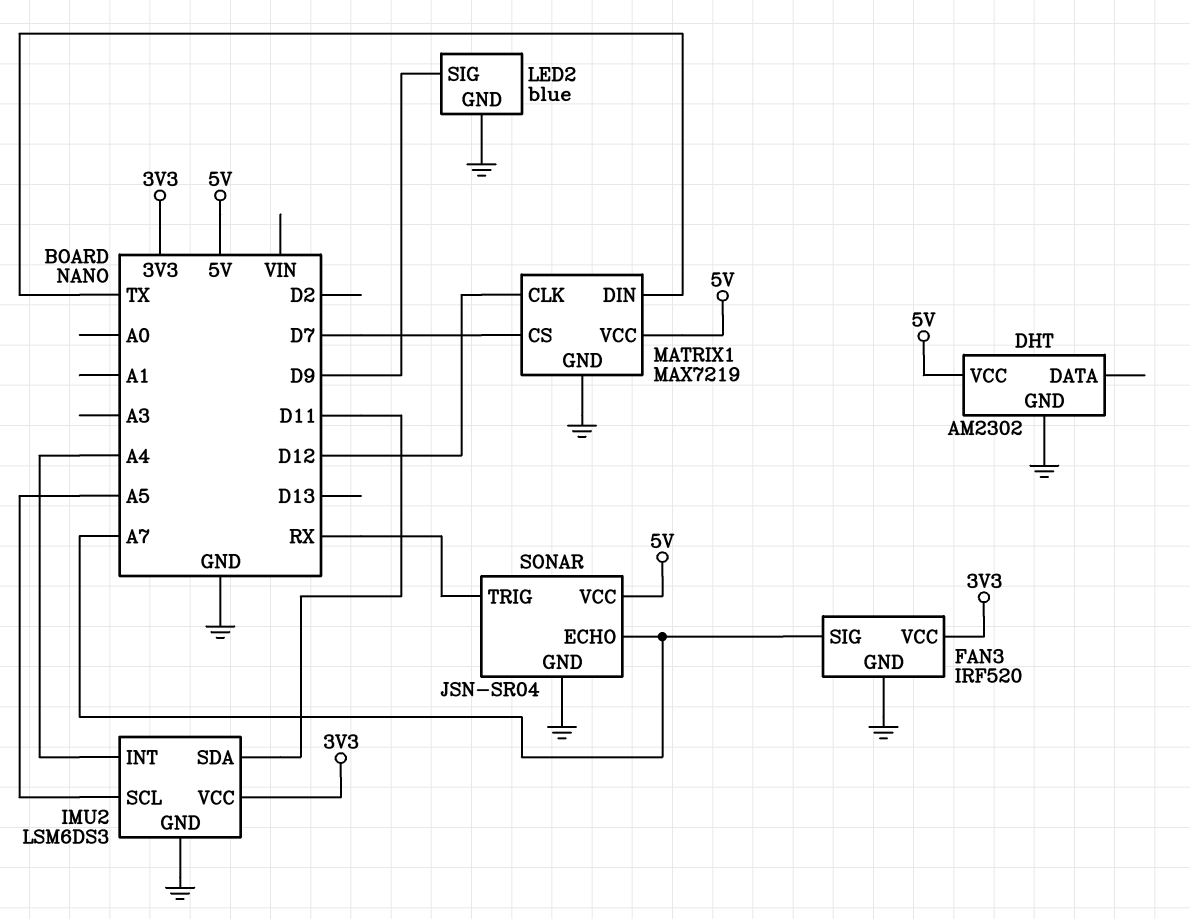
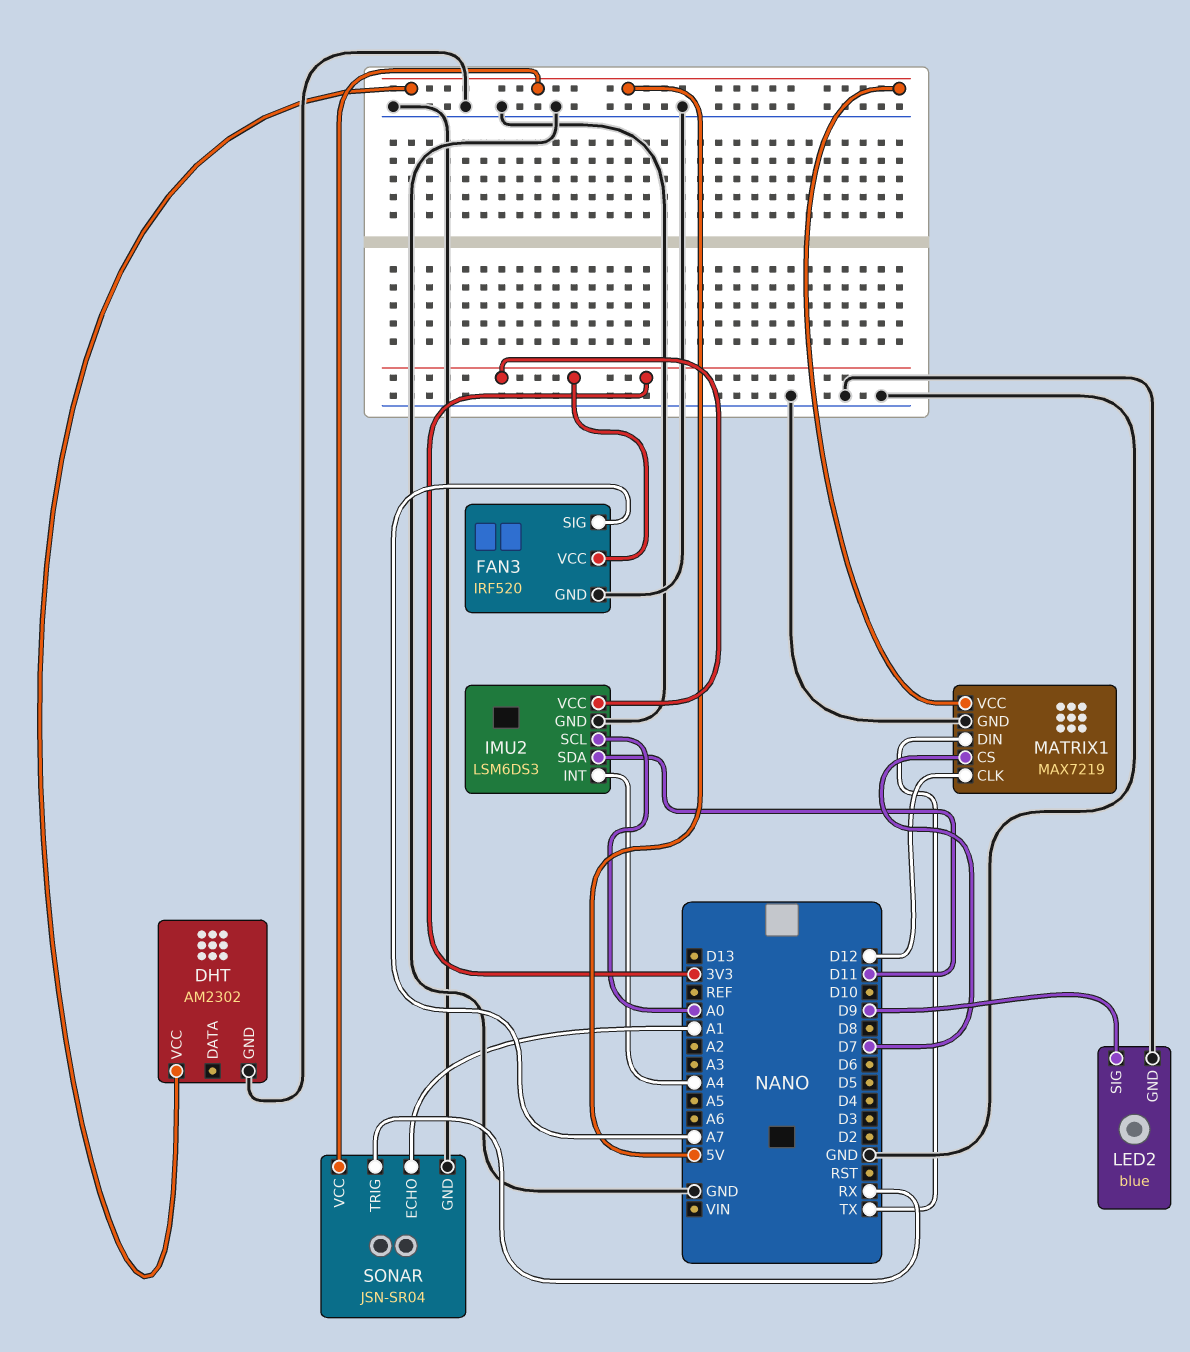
IMU2 pin SCL: A5 -> A0
SONAR pin ECHO: A7 -> A1

